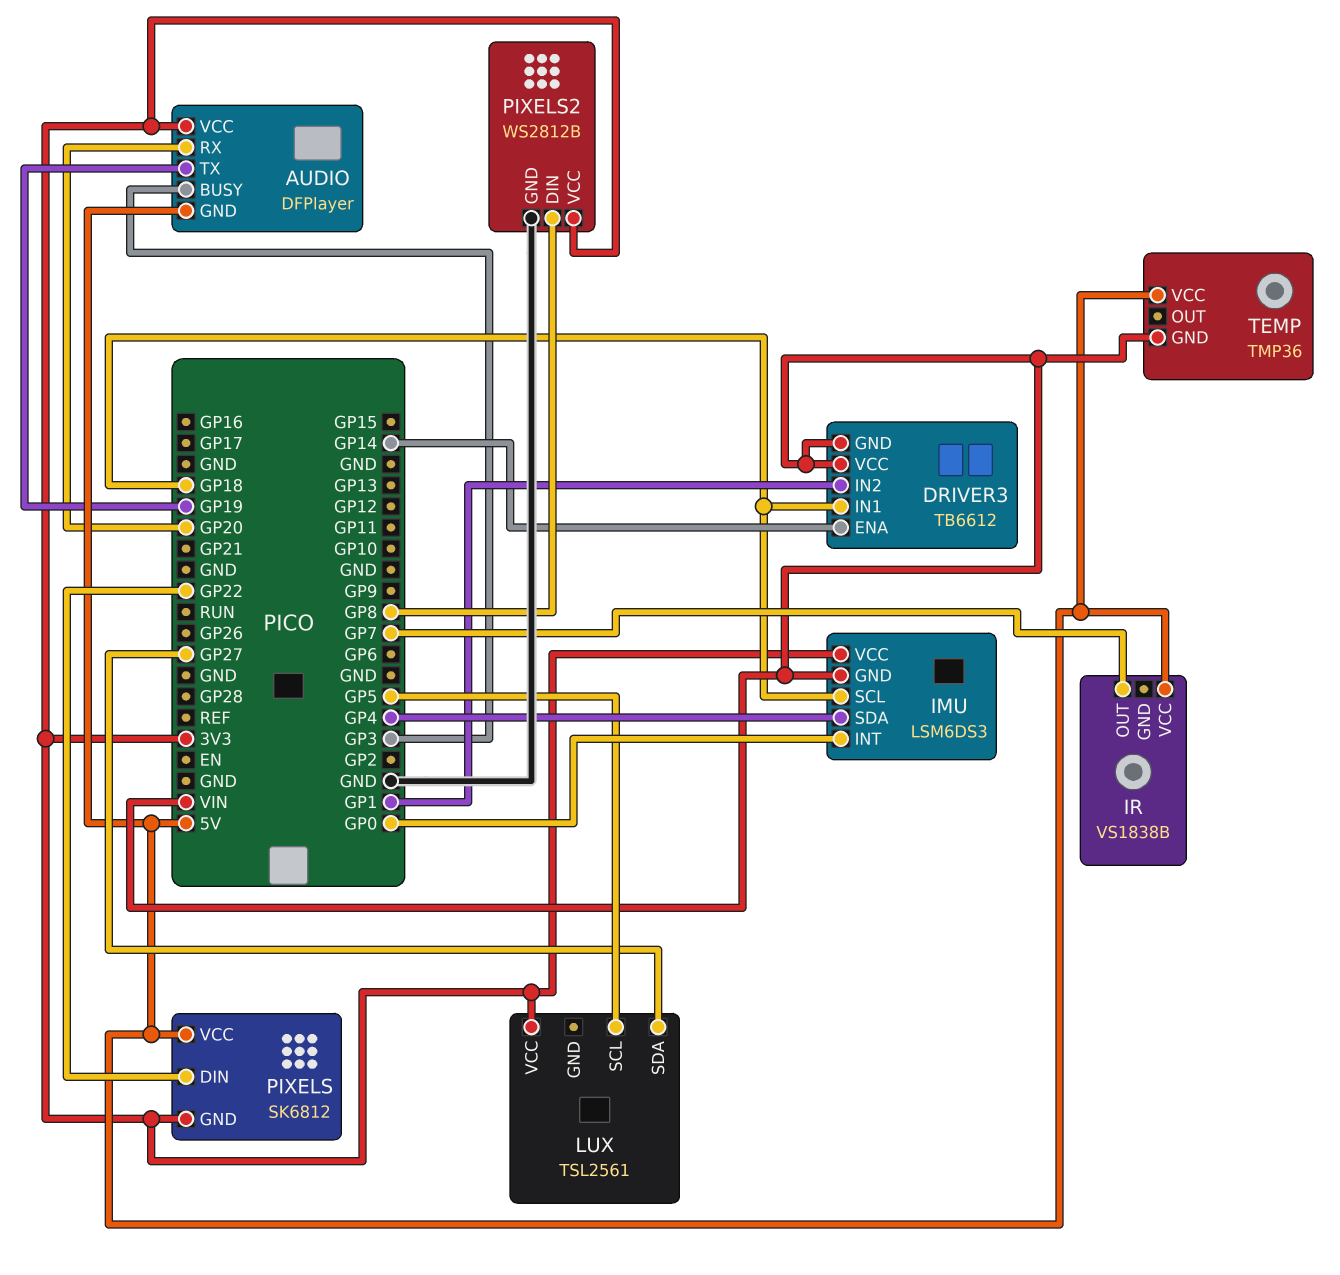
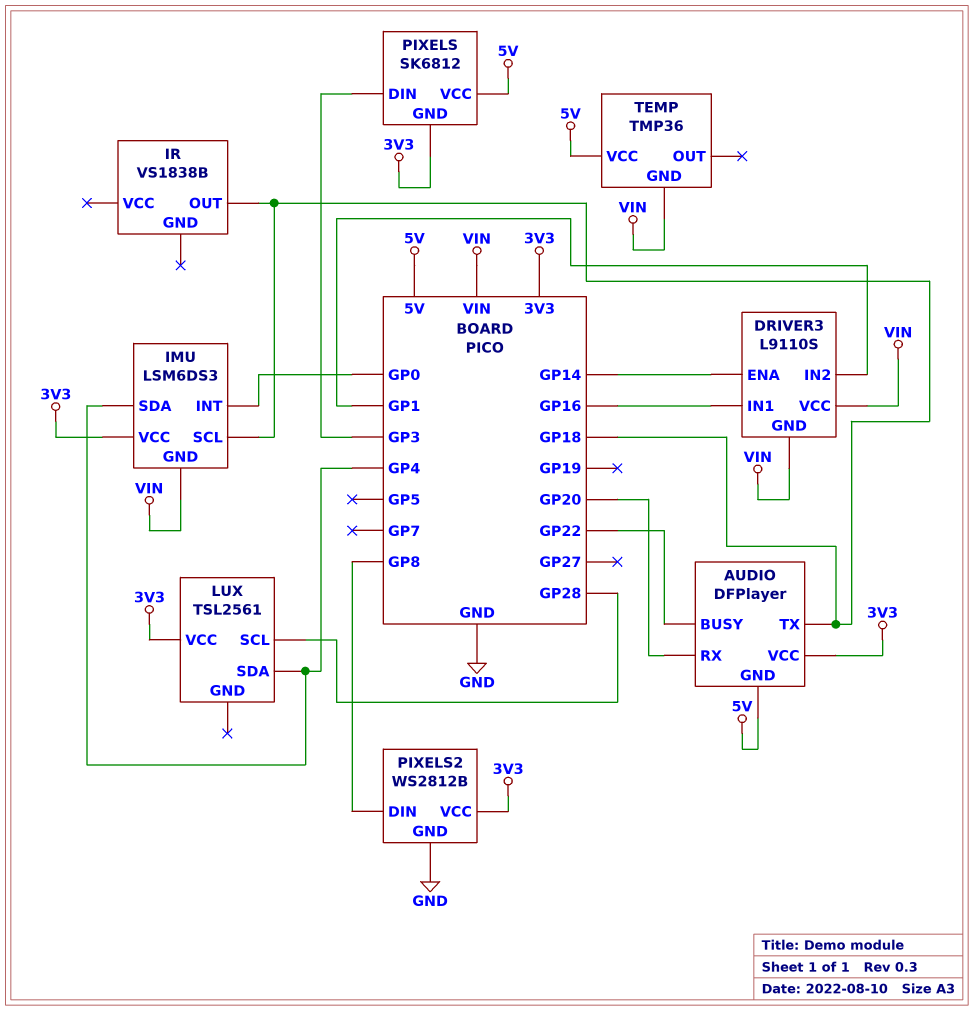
AUDIO pin BUSY: GP3 -> GP22
AUDIO pin TX: GP19 -> GP18
DRIVER3: TB6612 -> L9110S
DRIVER3 pin IN1: GP18 -> GP16
IR pin OUT: GP7 -> GP18
IR pin VCC: 5V -> none
LUX pin SCL: GP5 -> GP28
LUX pin SDA: GP27 -> GP4
PIXELS pin DIN: GP22 -> GP3

